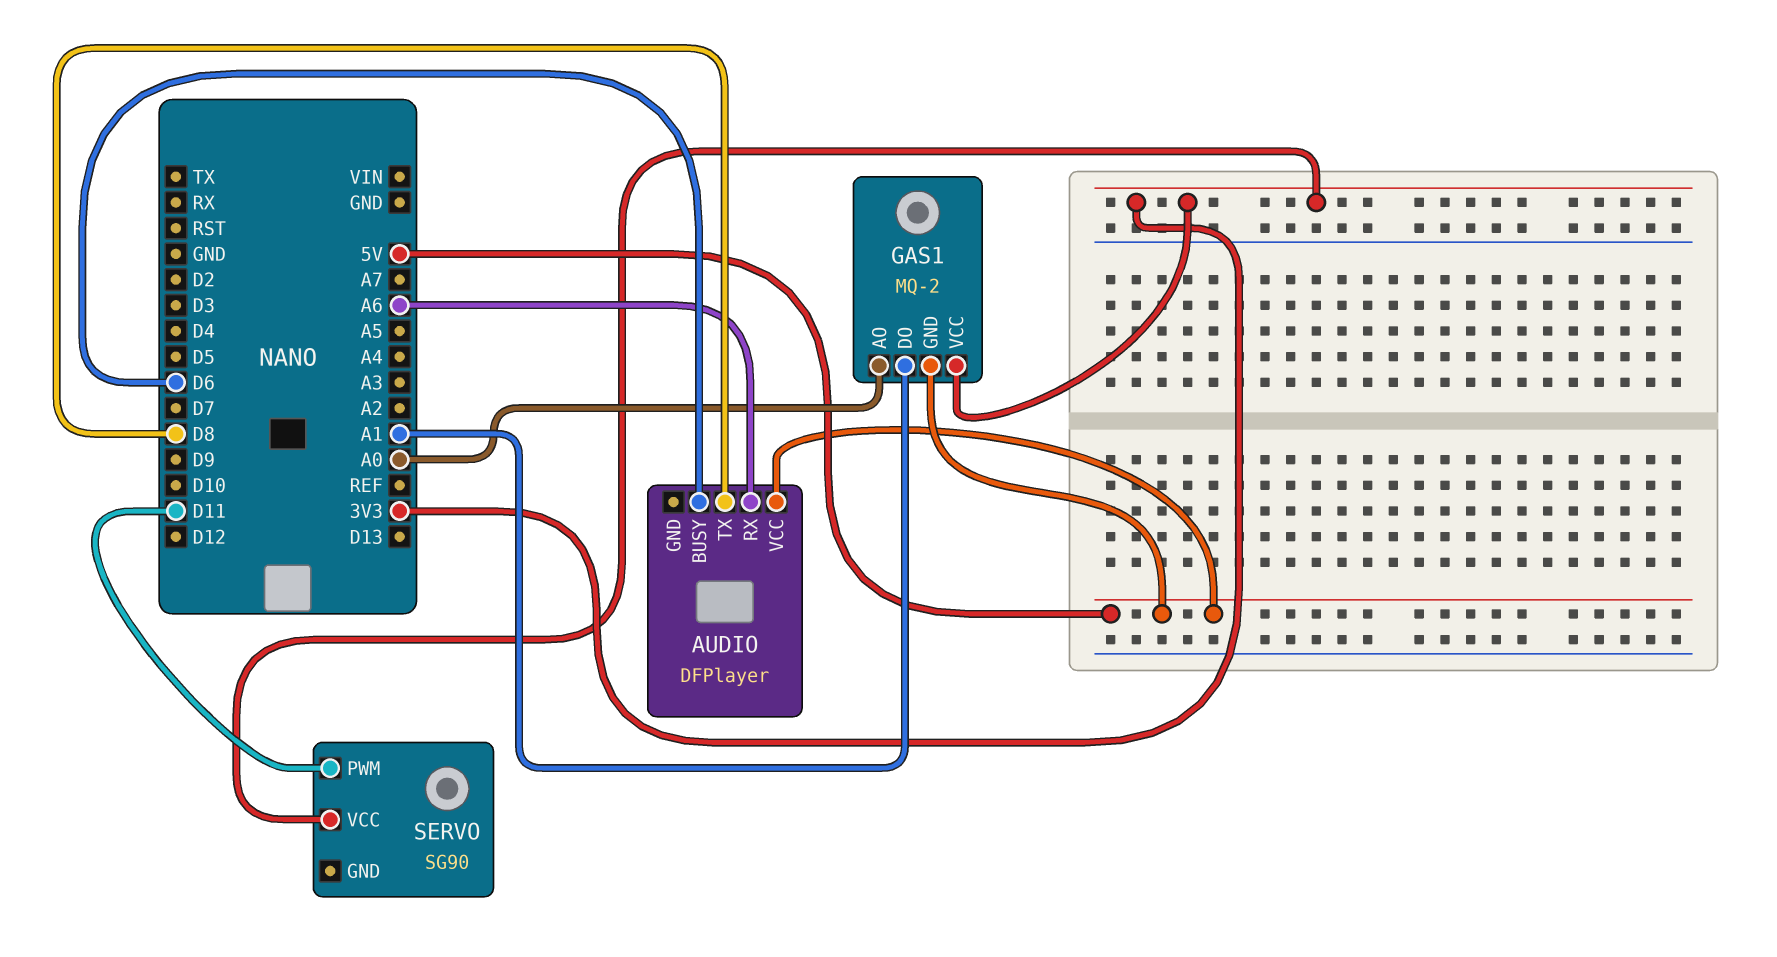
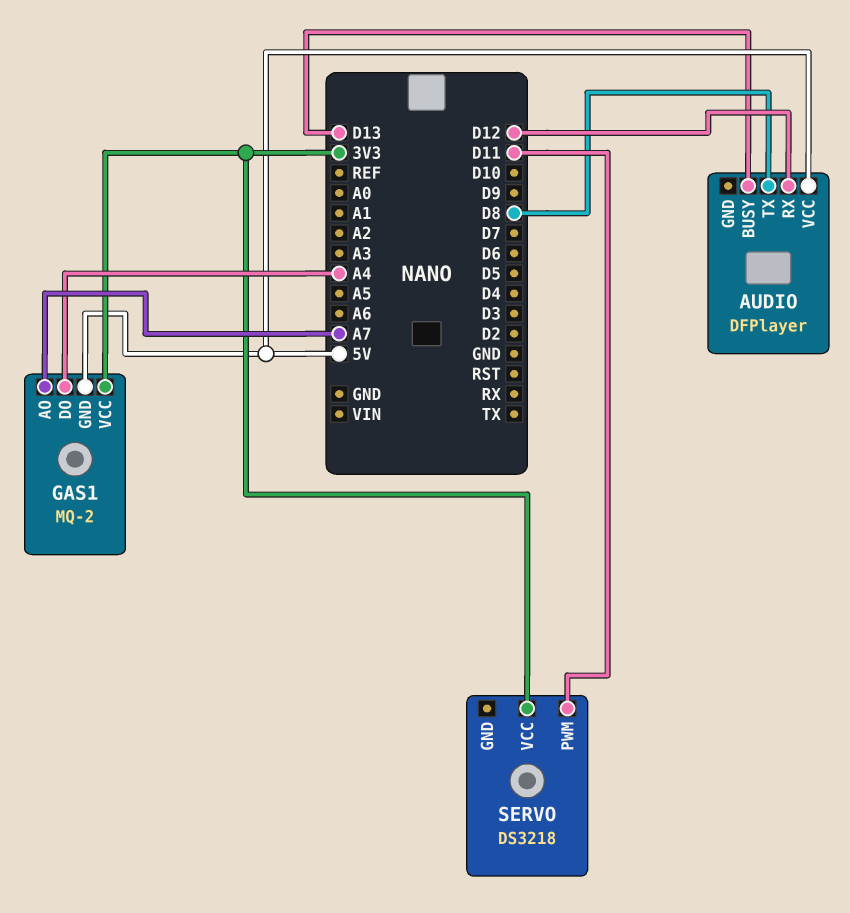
AUDIO pin BUSY: D6 -> D13
AUDIO pin RX: A6 -> D12
GAS1 pin AO: A0 -> A7
GAS1 pin DO: A1 -> A4
SERVO: SG90 -> DS3218

